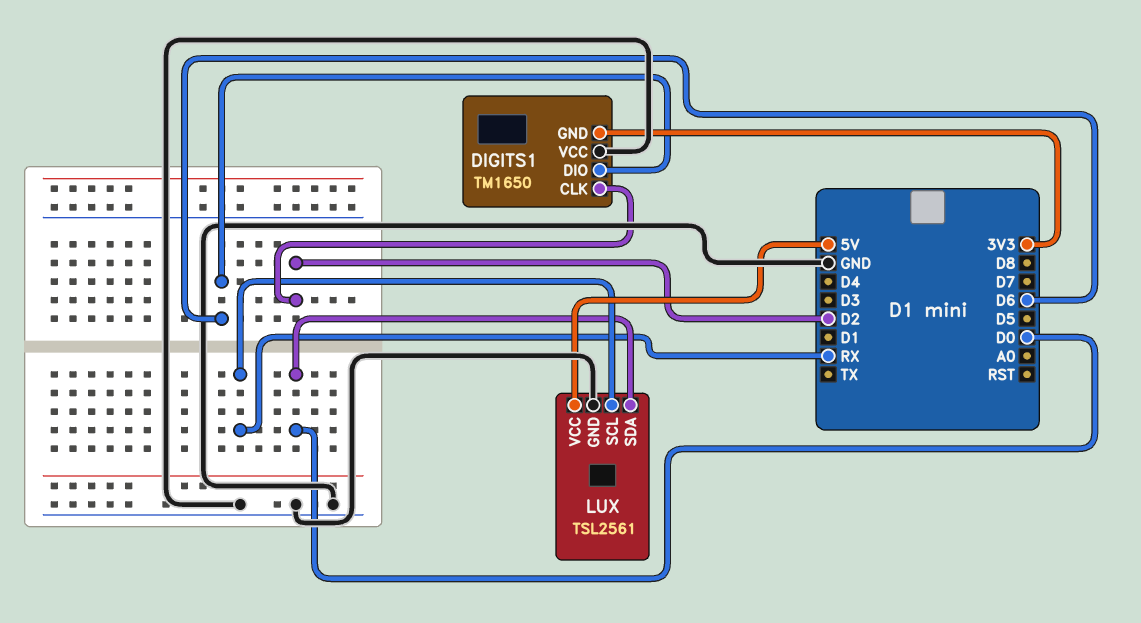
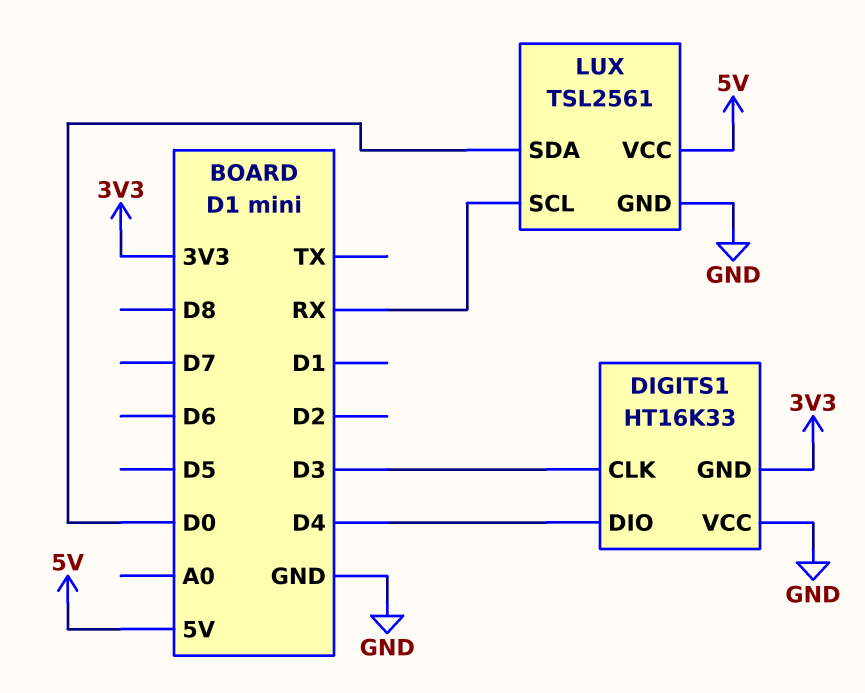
DIGITS1: TM1650 -> HT16K33
DIGITS1 pin CLK: D2 -> D3
DIGITS1 pin DIO: D6 -> D4

